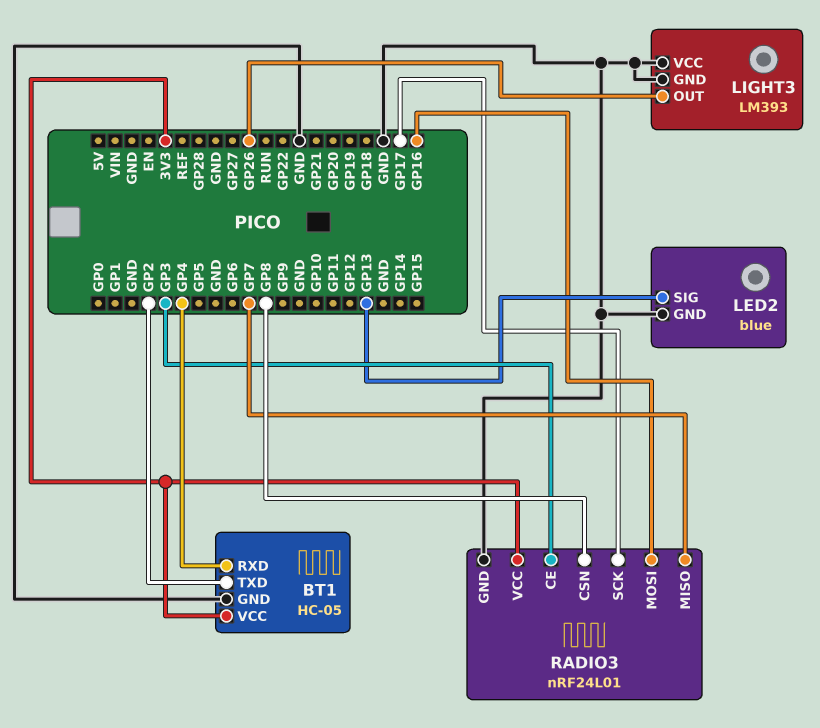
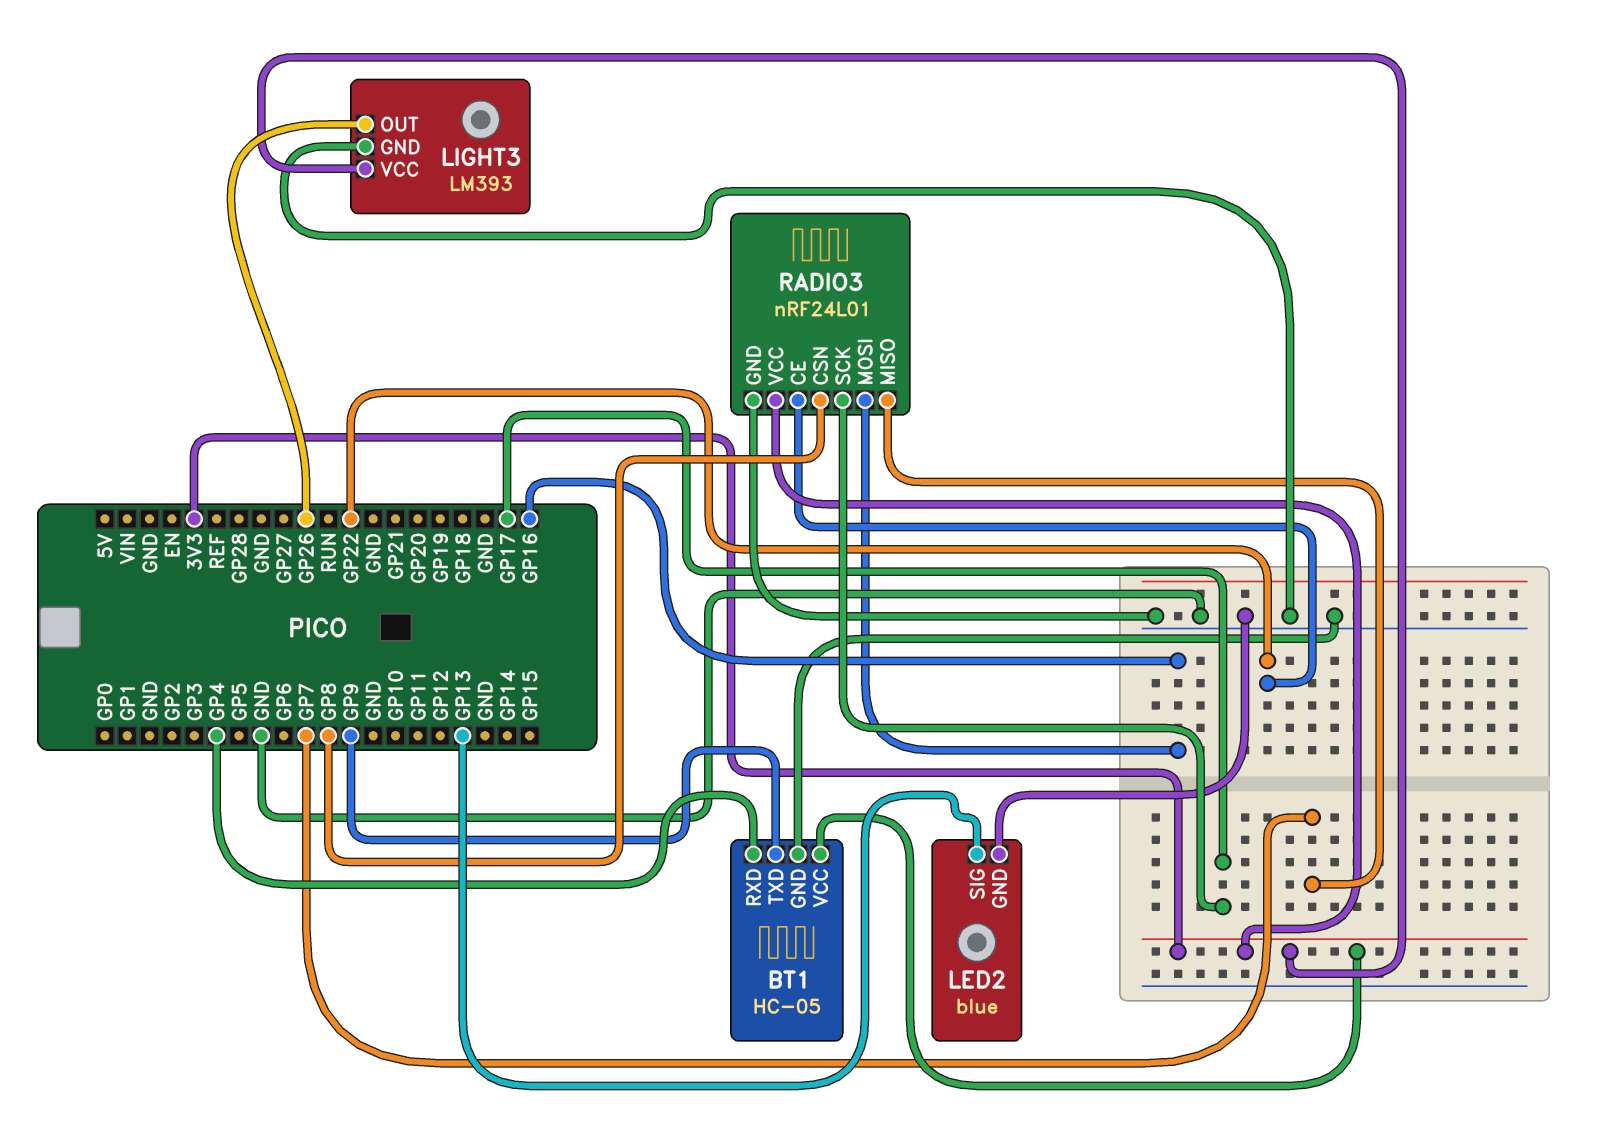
BT1 pin TXD: GP2 -> GP9
LIGHT3 pin VCC: GND -> 3V3
RADIO3 pin CE: GP3 -> GP22

